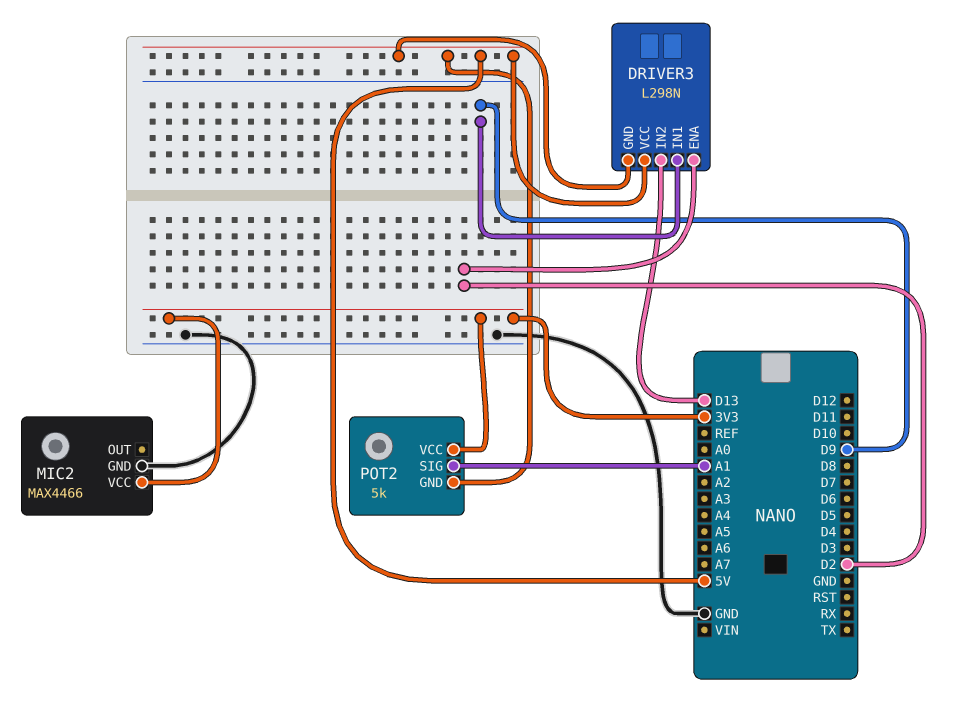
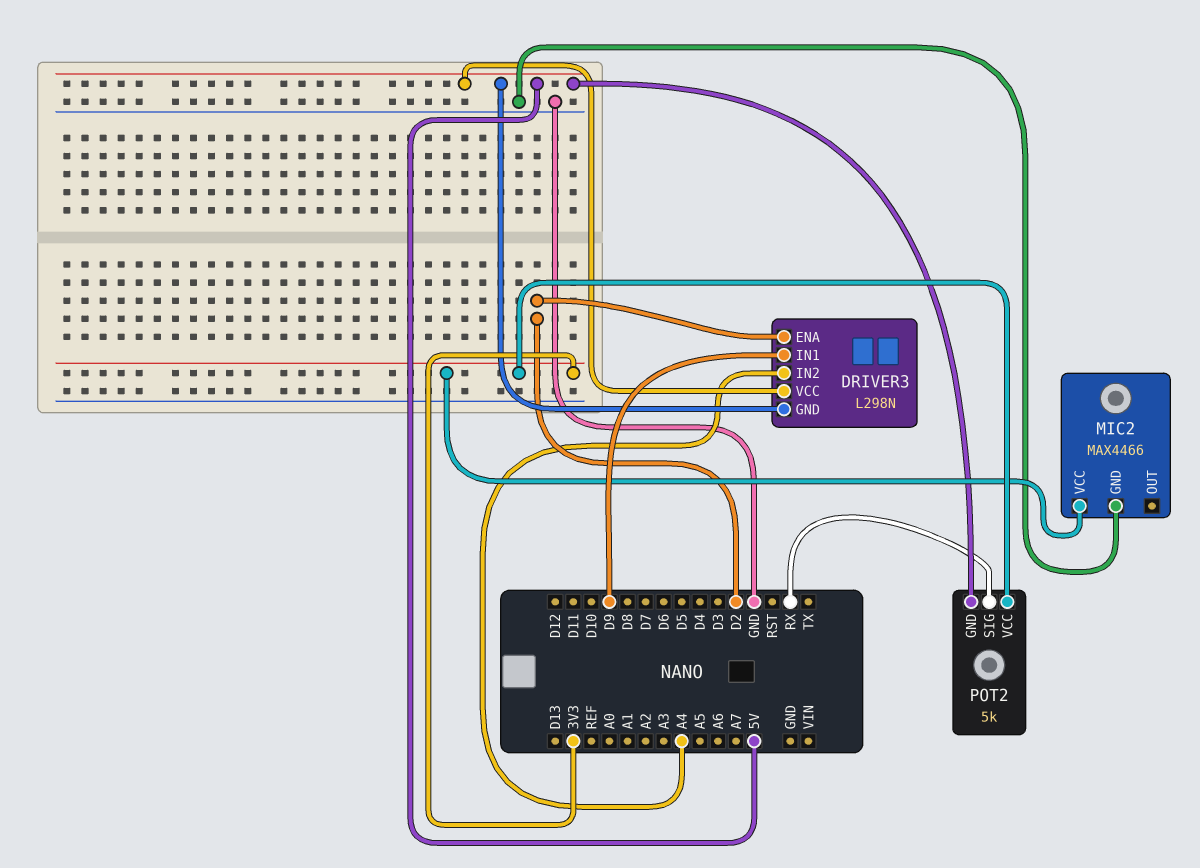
DRIVER3 pin IN2: D13 -> A4
POT2 pin SIG: A1 -> RX

